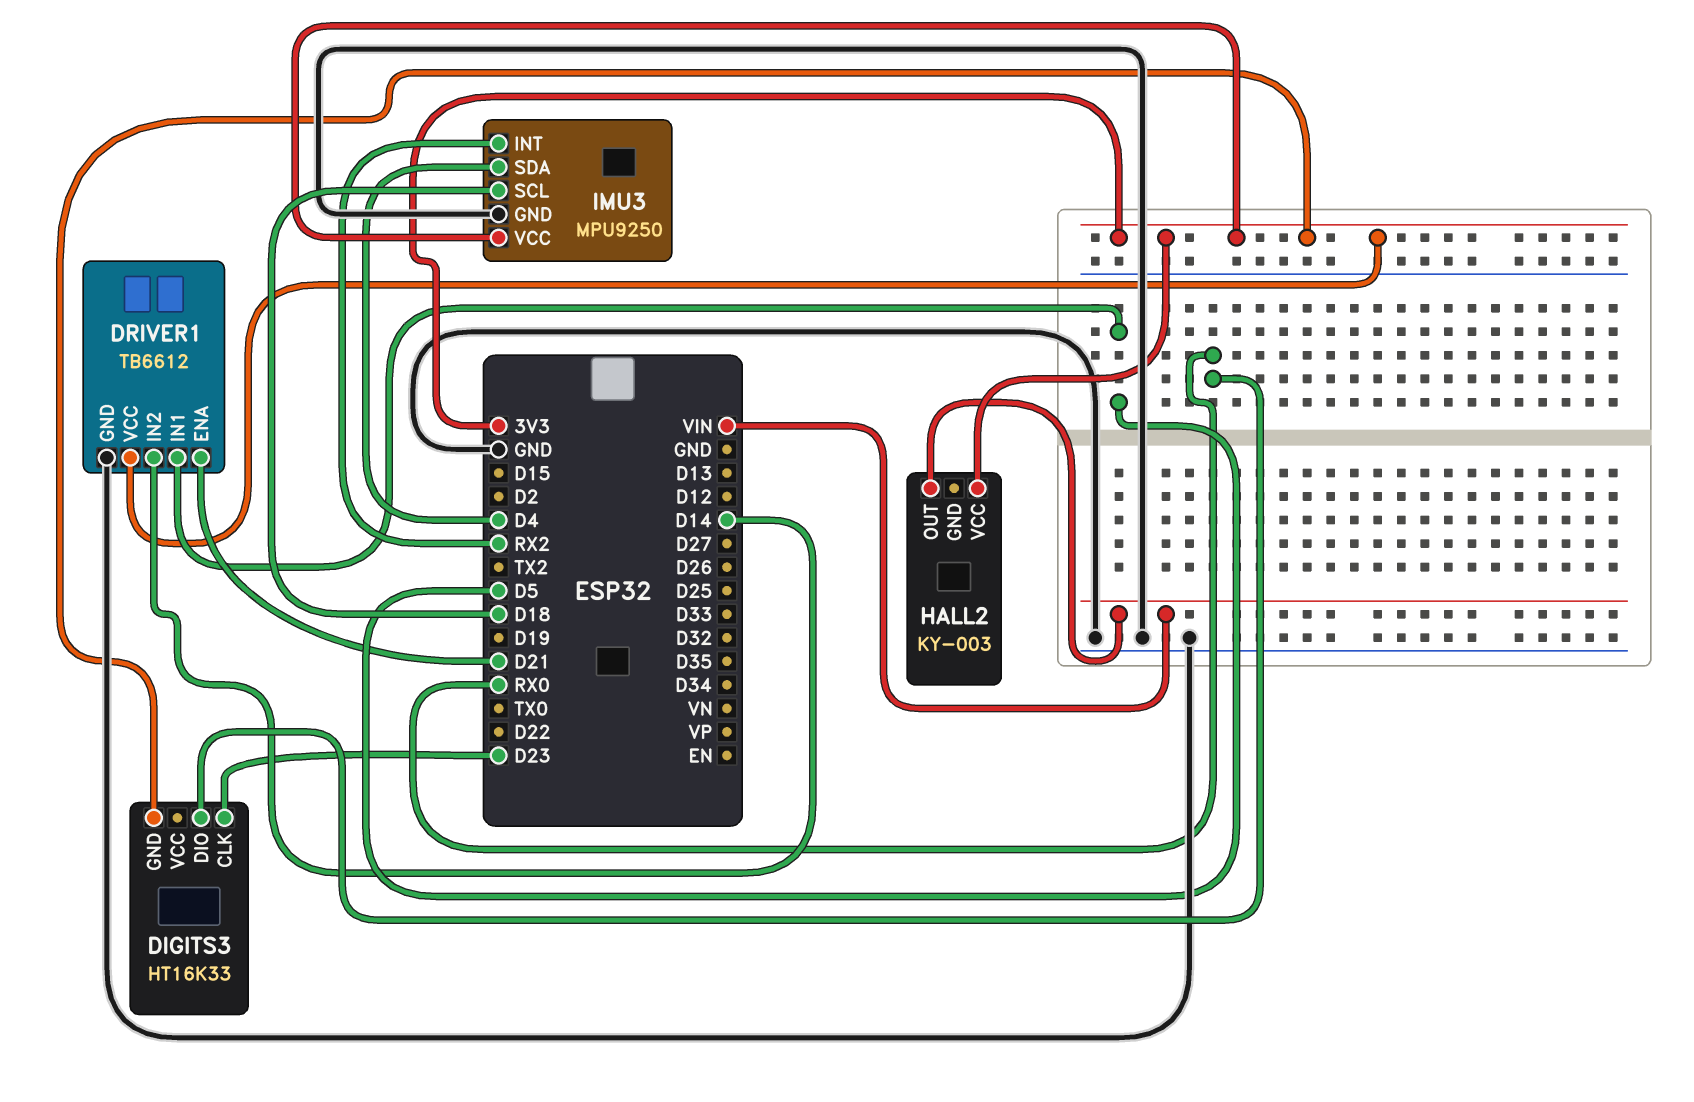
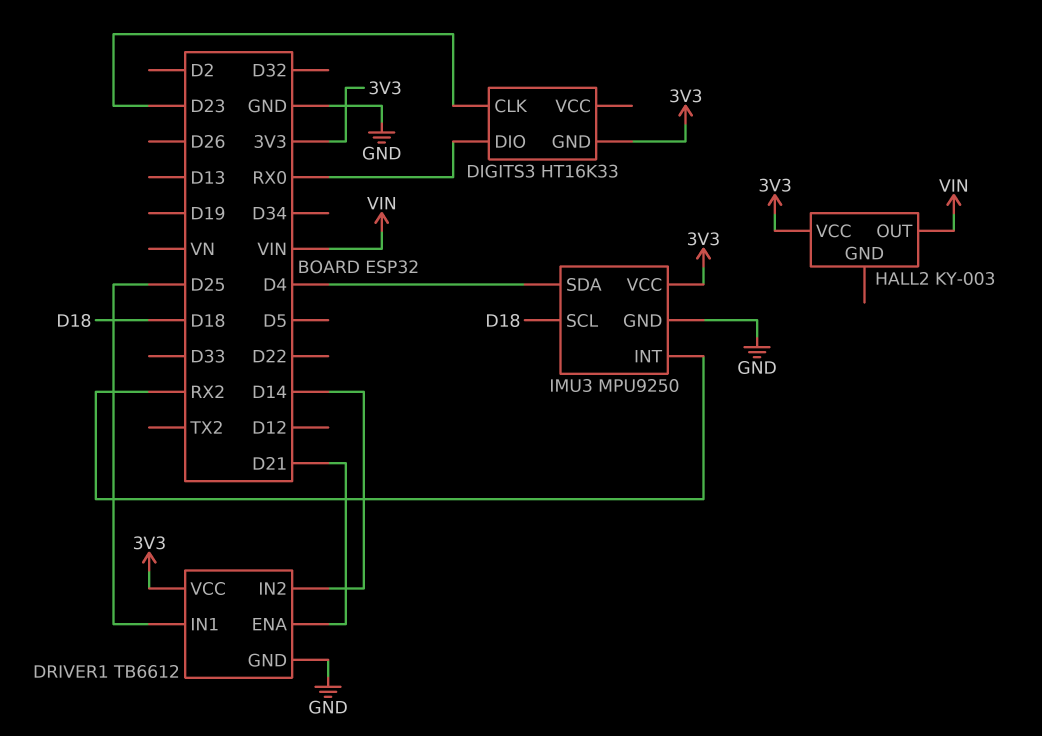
DRIVER1 pin IN1: D5 -> D25

